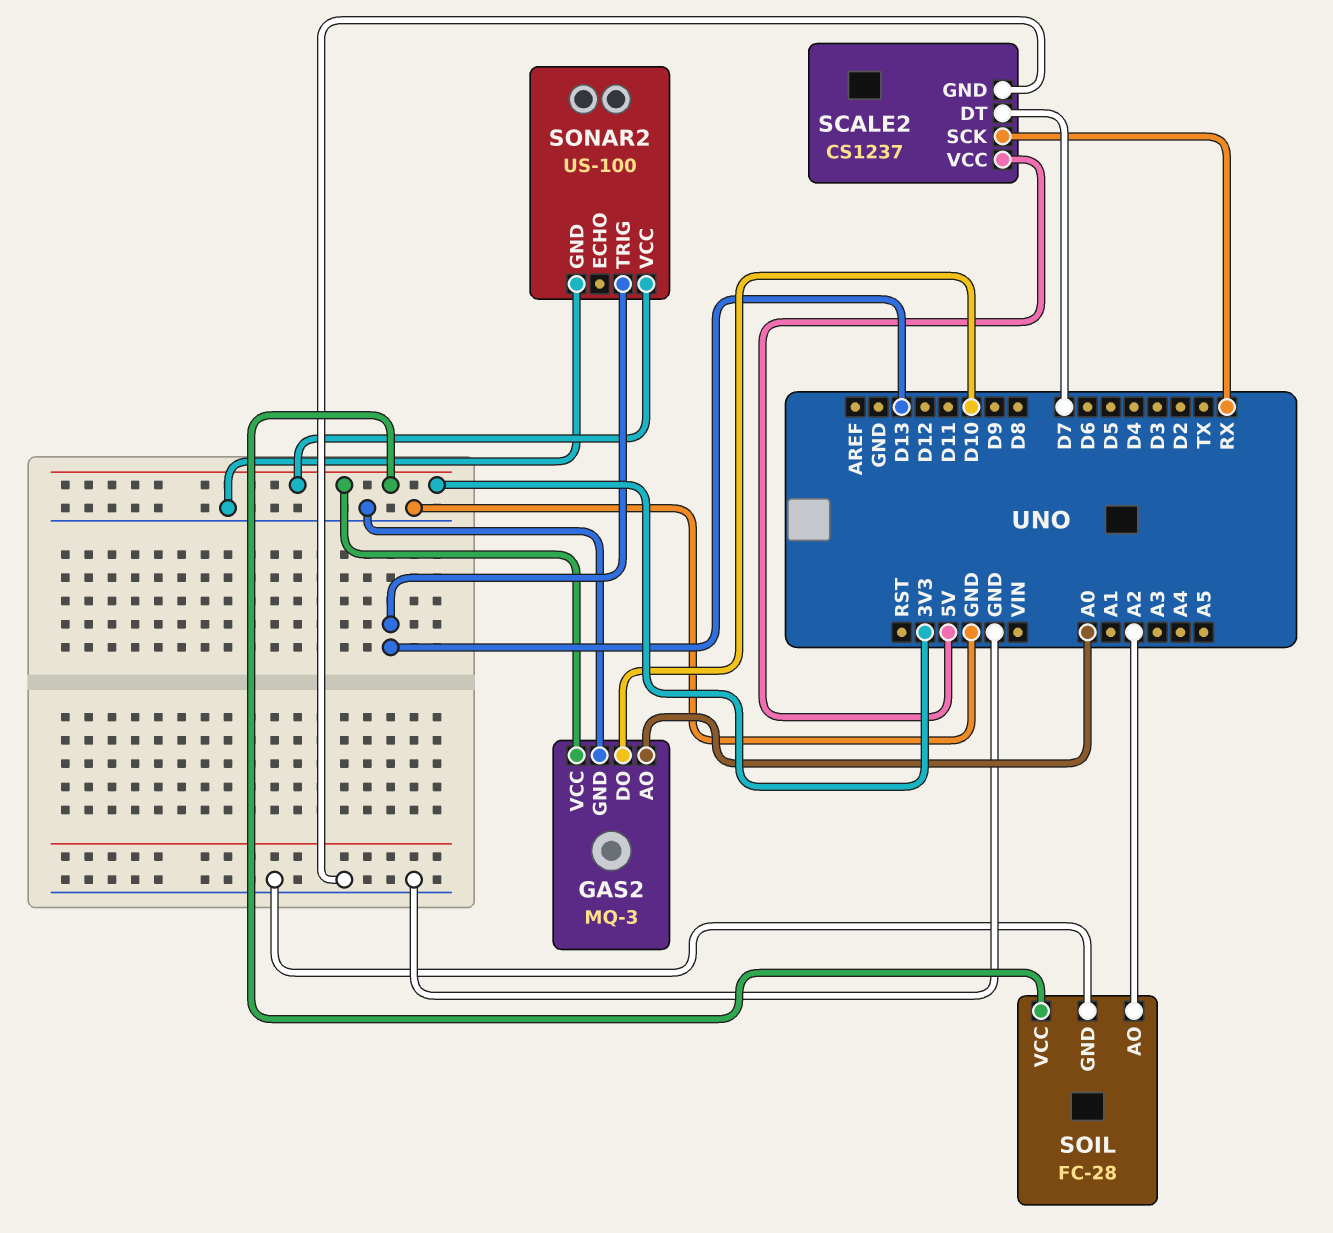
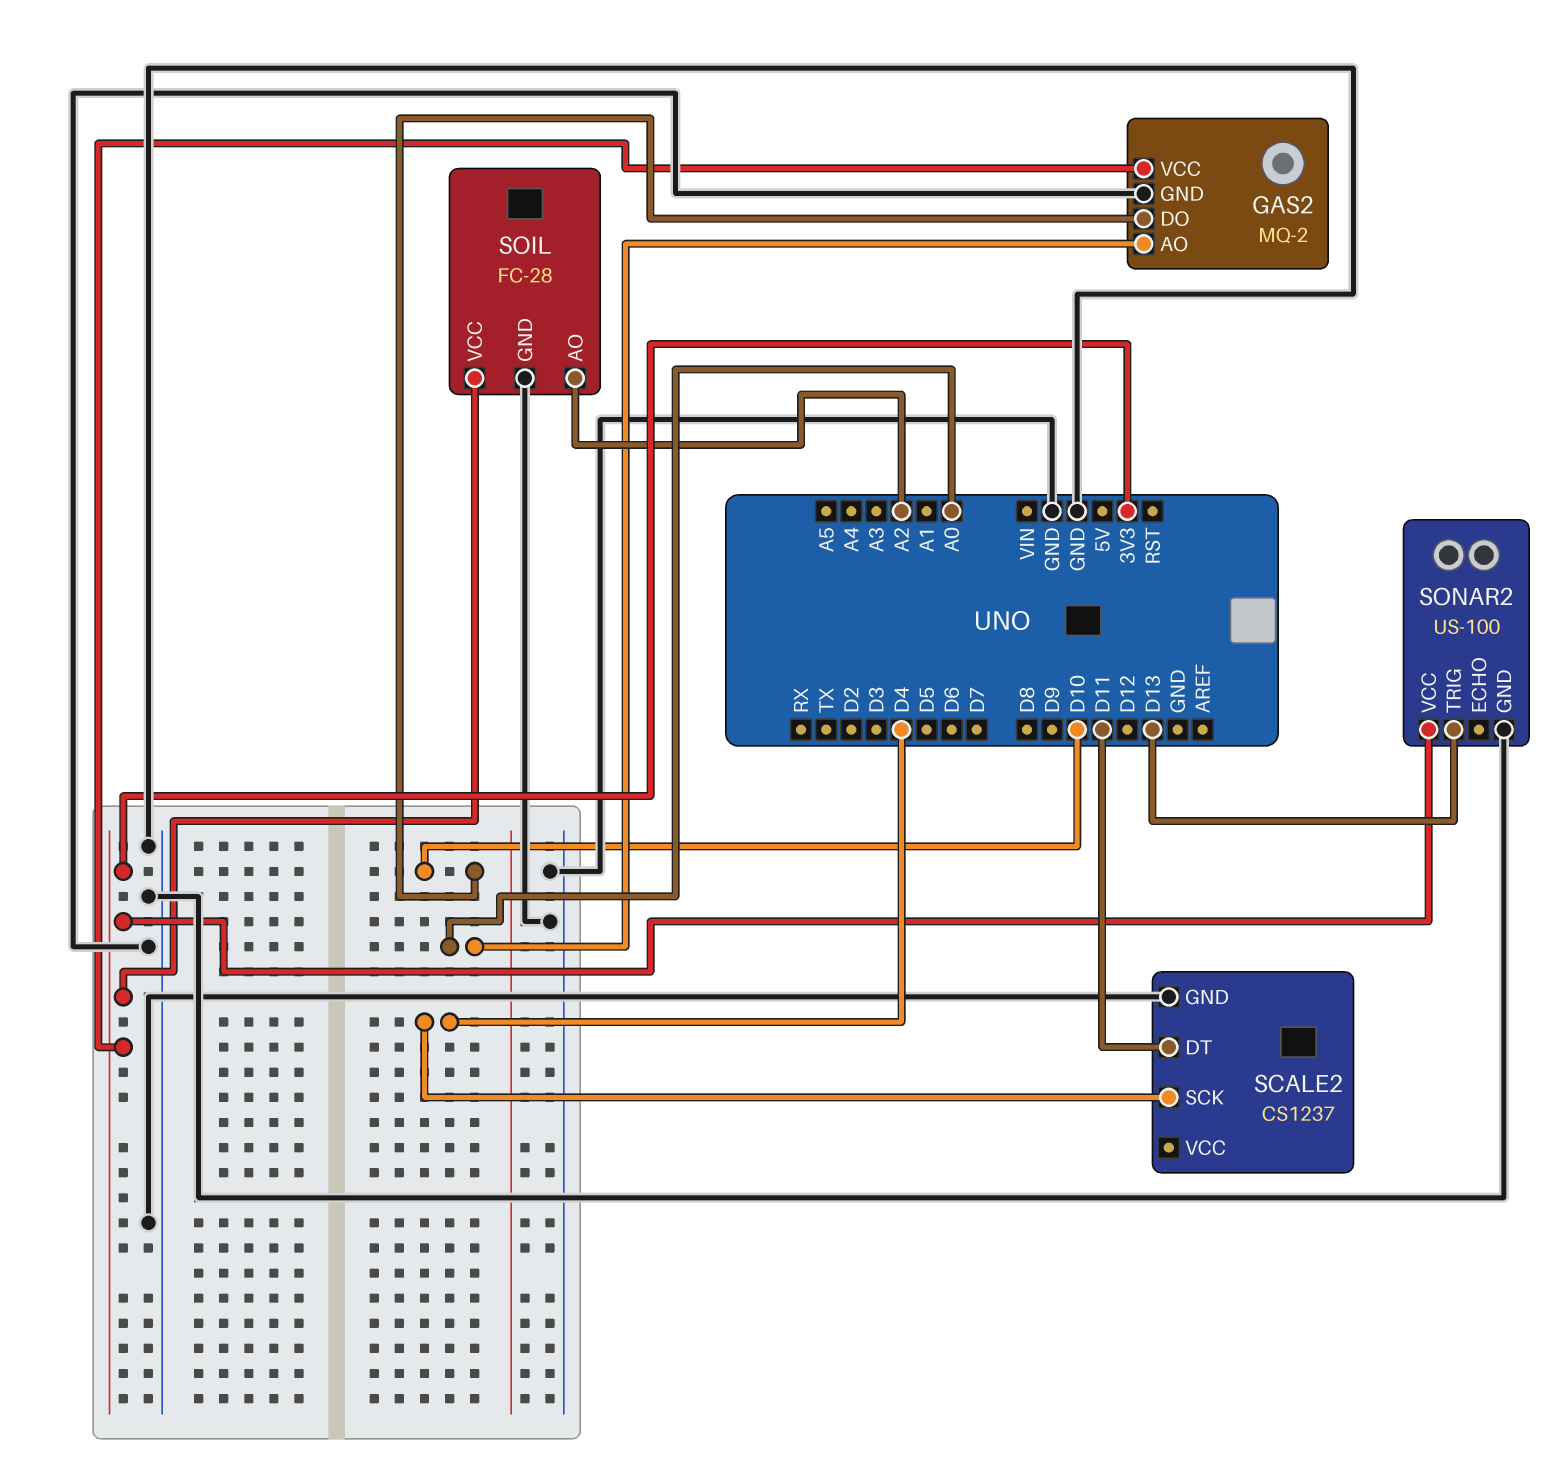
GAS2: MQ-3 -> MQ-2
SCALE2 pin DT: D7 -> D11
SCALE2 pin SCK: RX -> D4
SCALE2 pin VCC: 5V -> none

